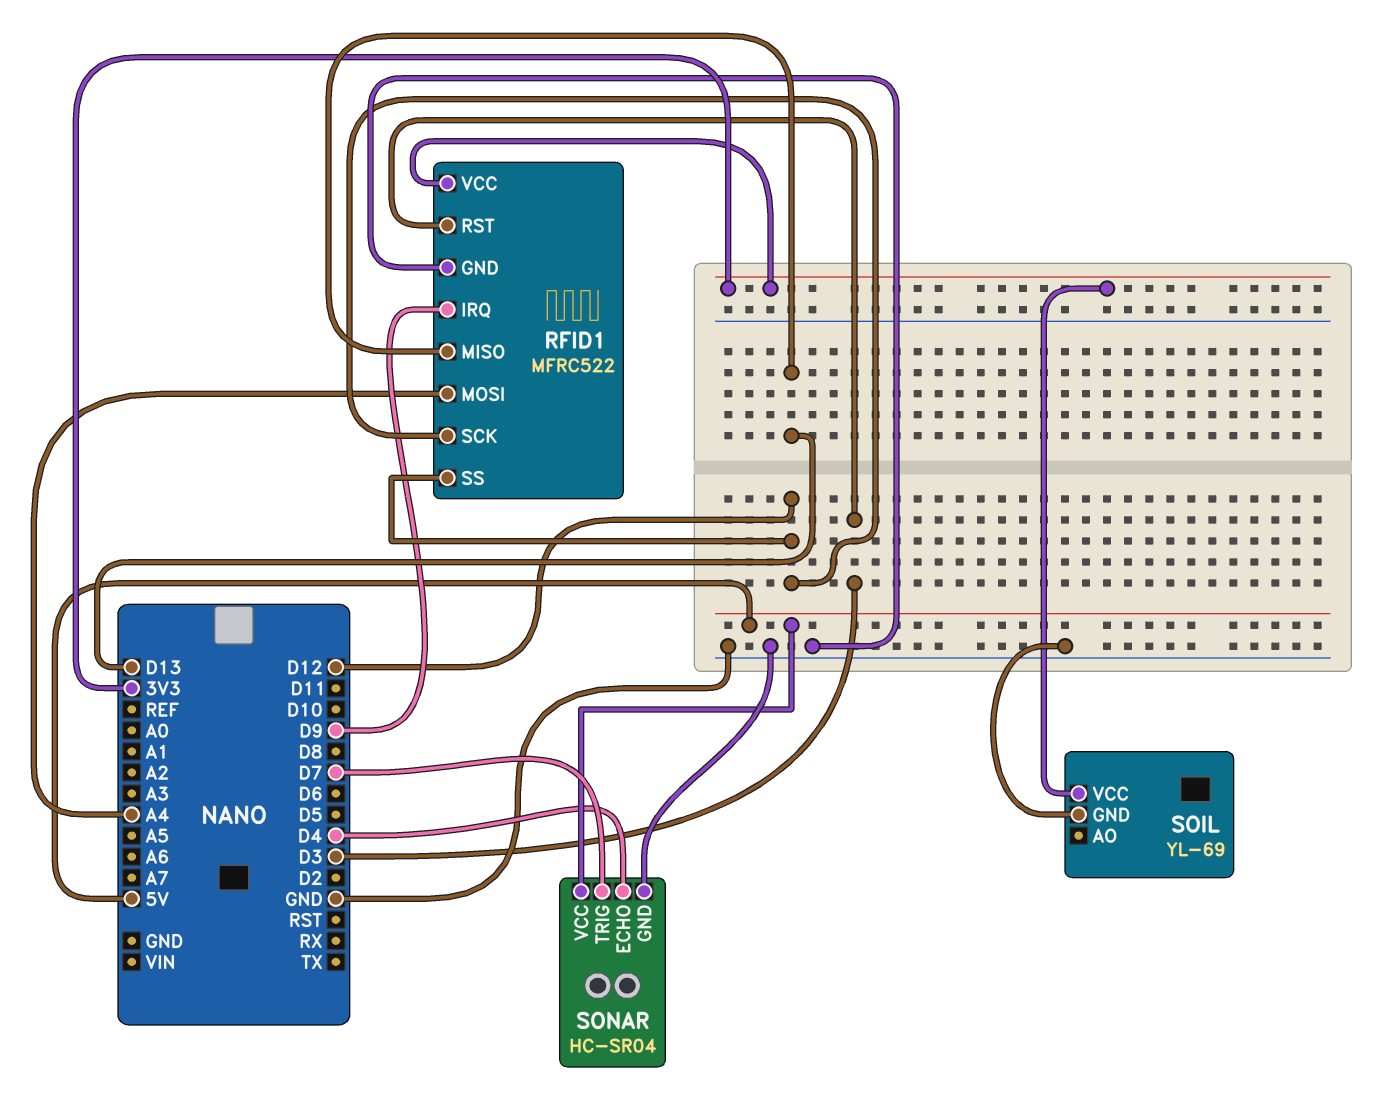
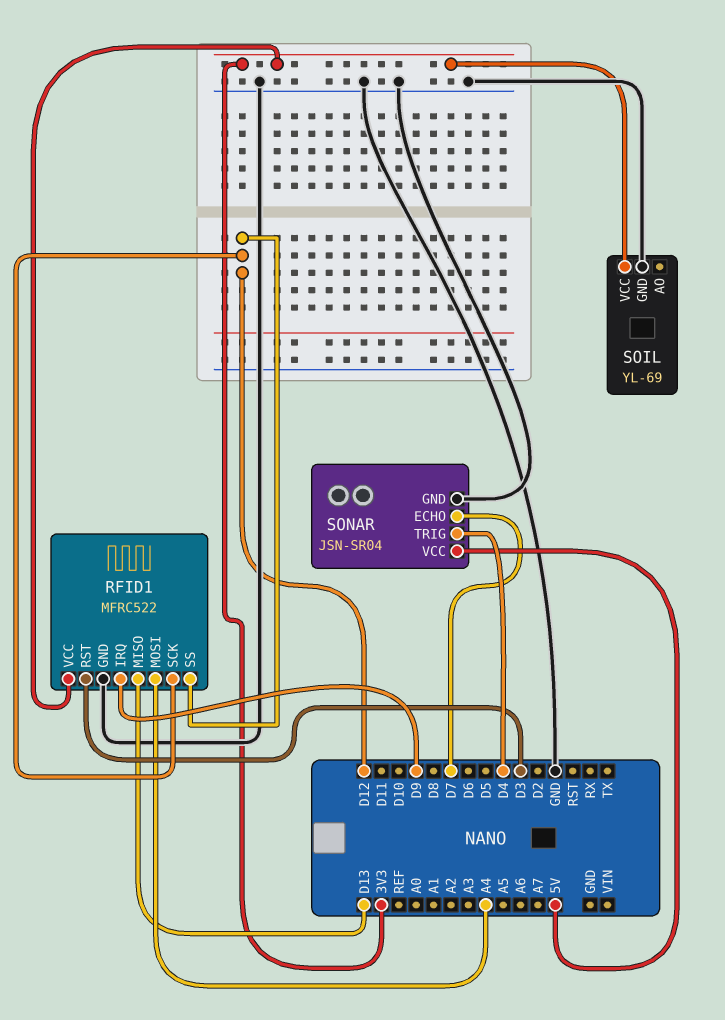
SONAR: HC-SR04 -> JSN-SR04
SONAR pin ECHO: D4 -> D7
SONAR pin TRIG: D7 -> D4

